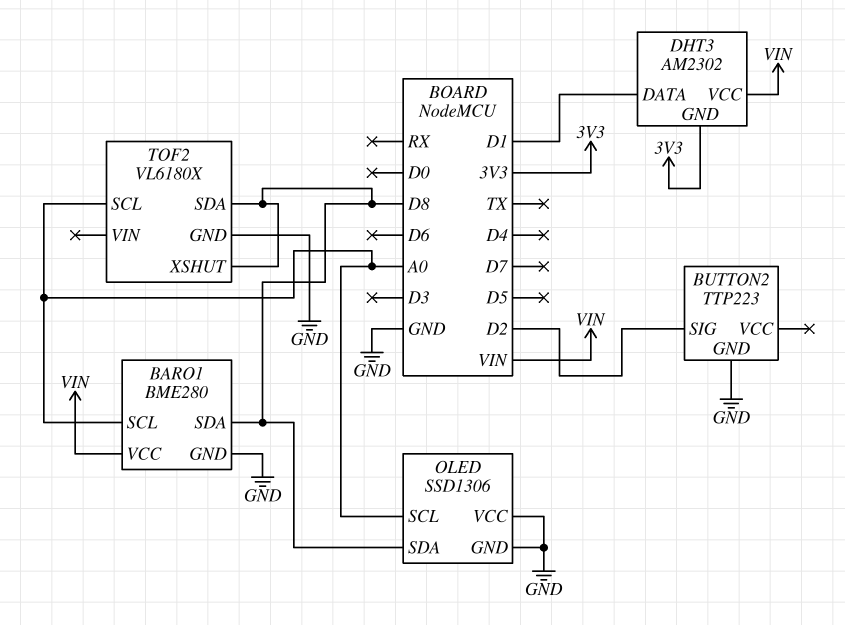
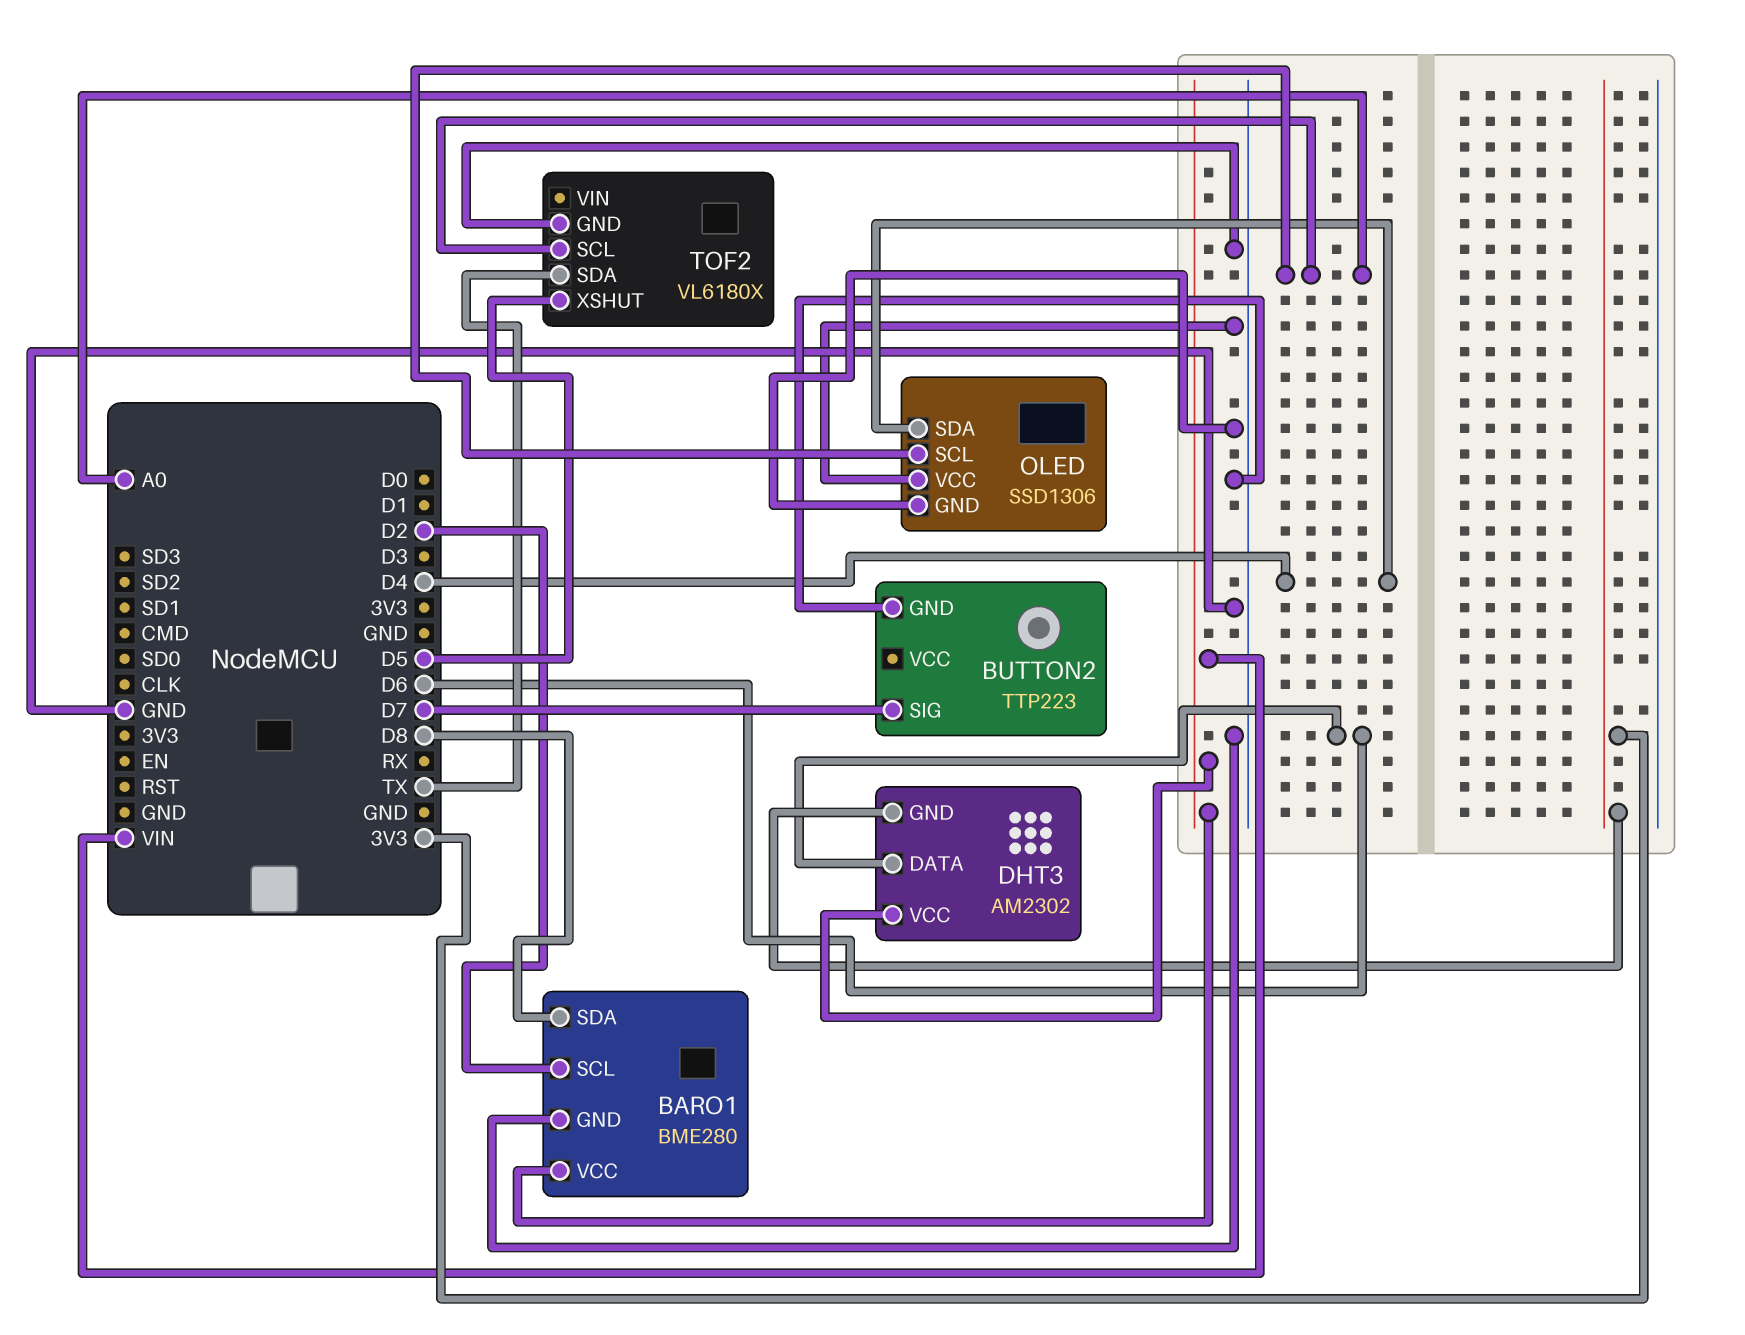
BARO1 pin SCL: A0 -> D2
BUTTON2 pin SIG: D2 -> D7
DHT3 pin DATA: D1 -> D6
OLED pin SDA: D8 -> D4
TOF2 pin SDA: D8 -> TX
TOF2 pin XSHUT: D8 -> D5

